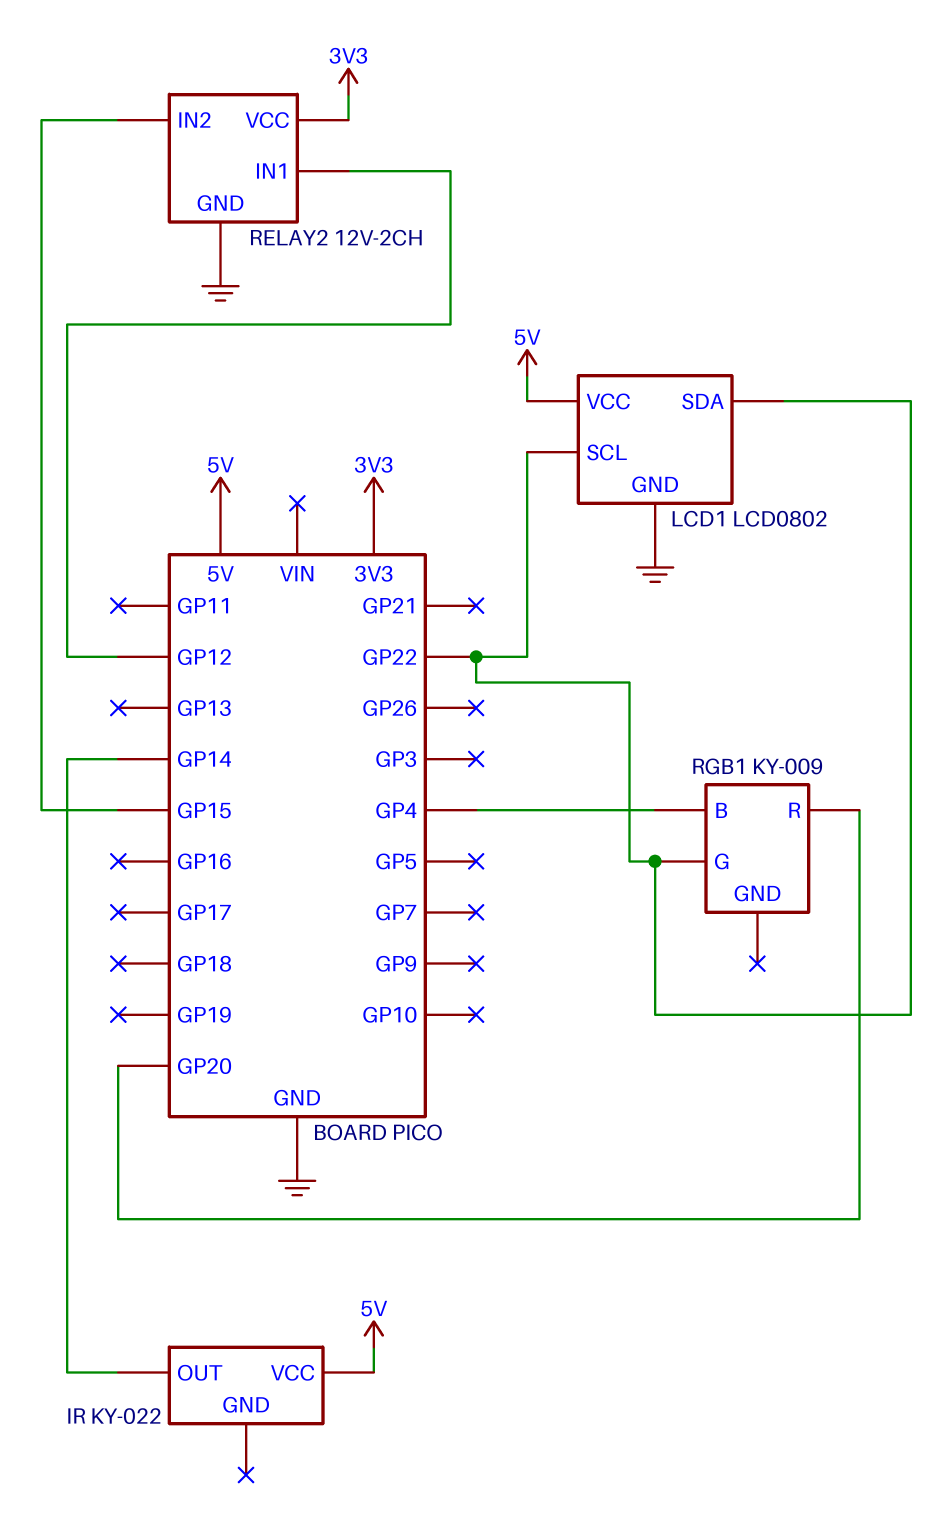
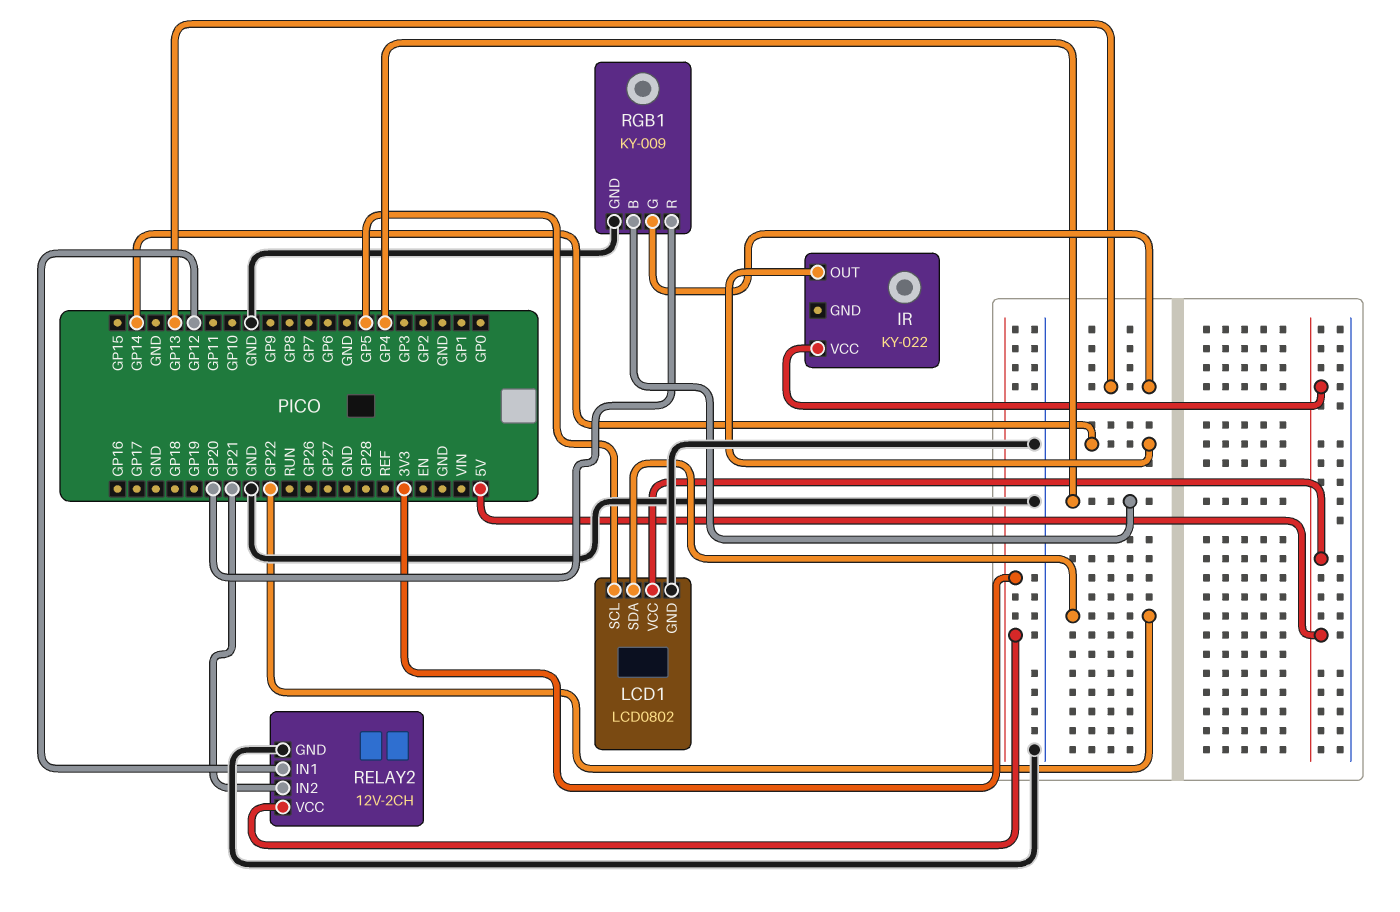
LCD1 pin SCL: GP22 -> GP5
RELAY2 pin IN2: GP15 -> GP21
RGB1 pin G: GP22 -> GP13
RGB1 pin GND: none -> GND

